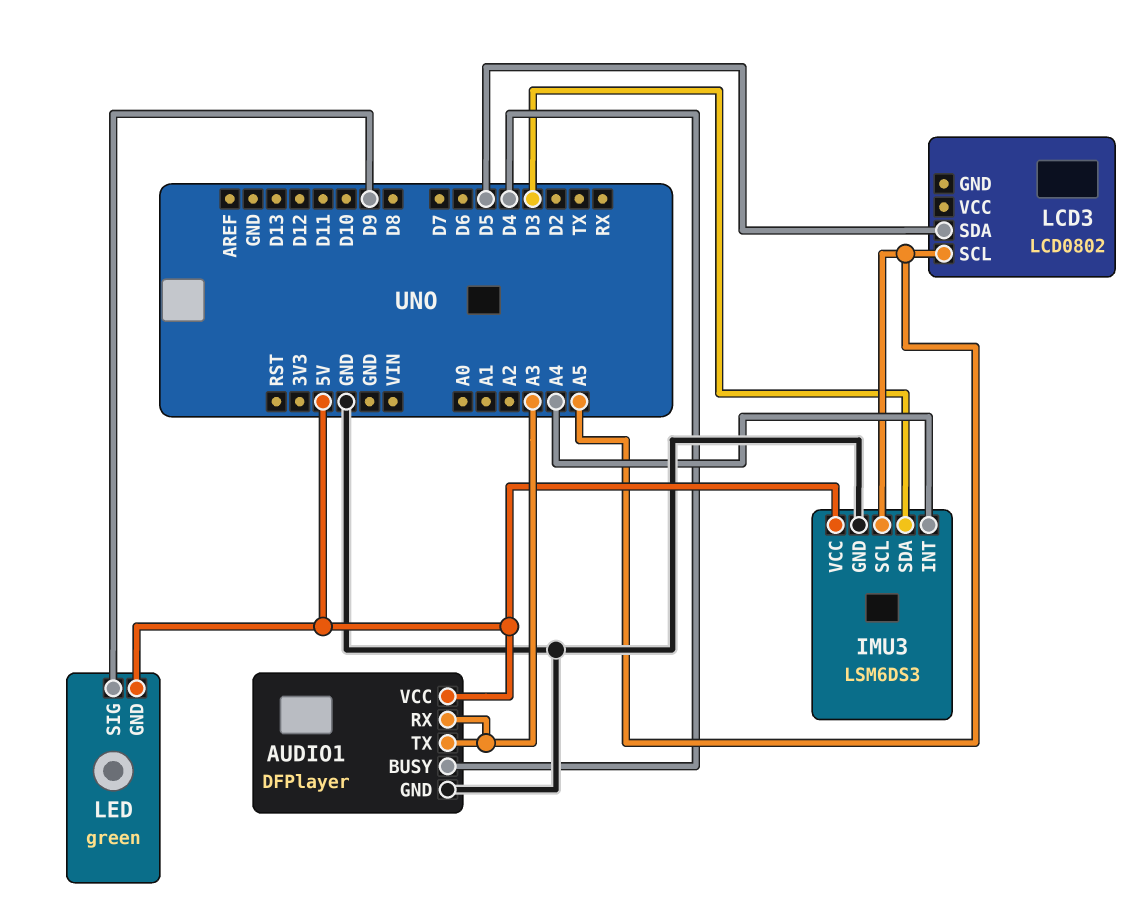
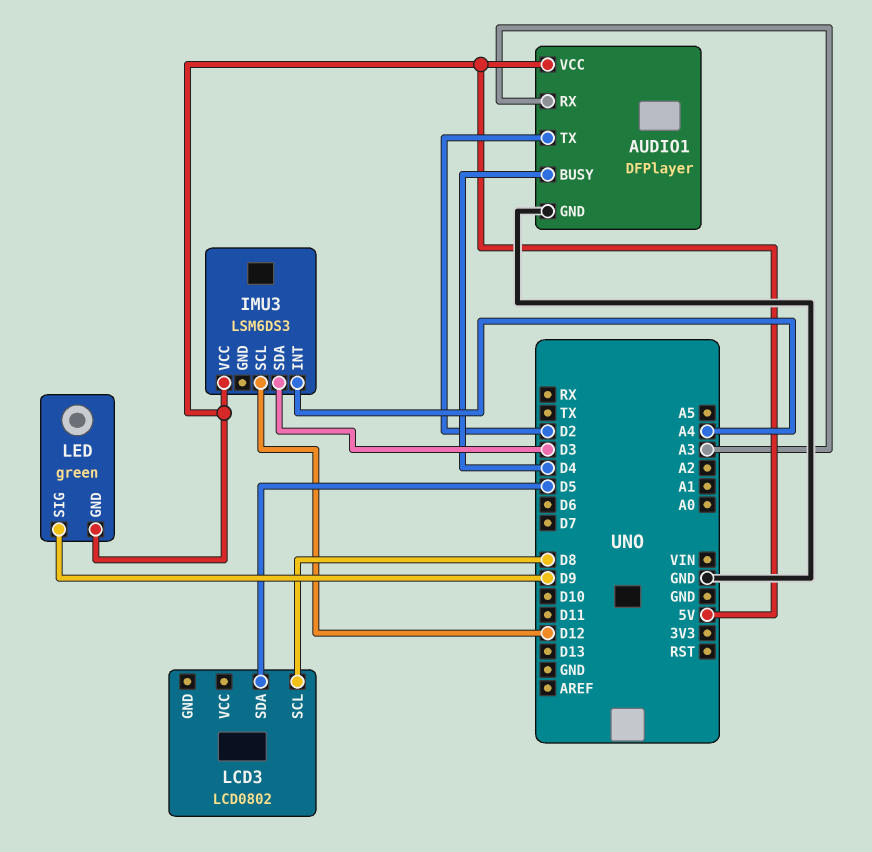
AUDIO1 pin TX: A3 -> D2
IMU3 pin GND: GND -> none
IMU3 pin SCL: A5 -> D12
LCD3 pin SCL: A5 -> D8

